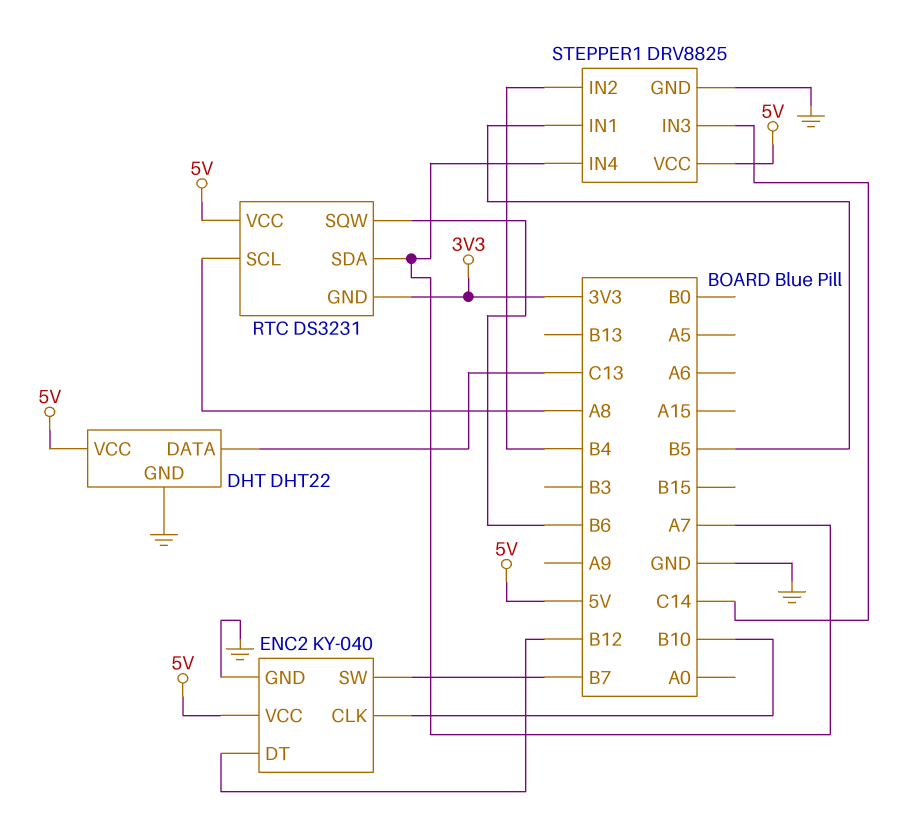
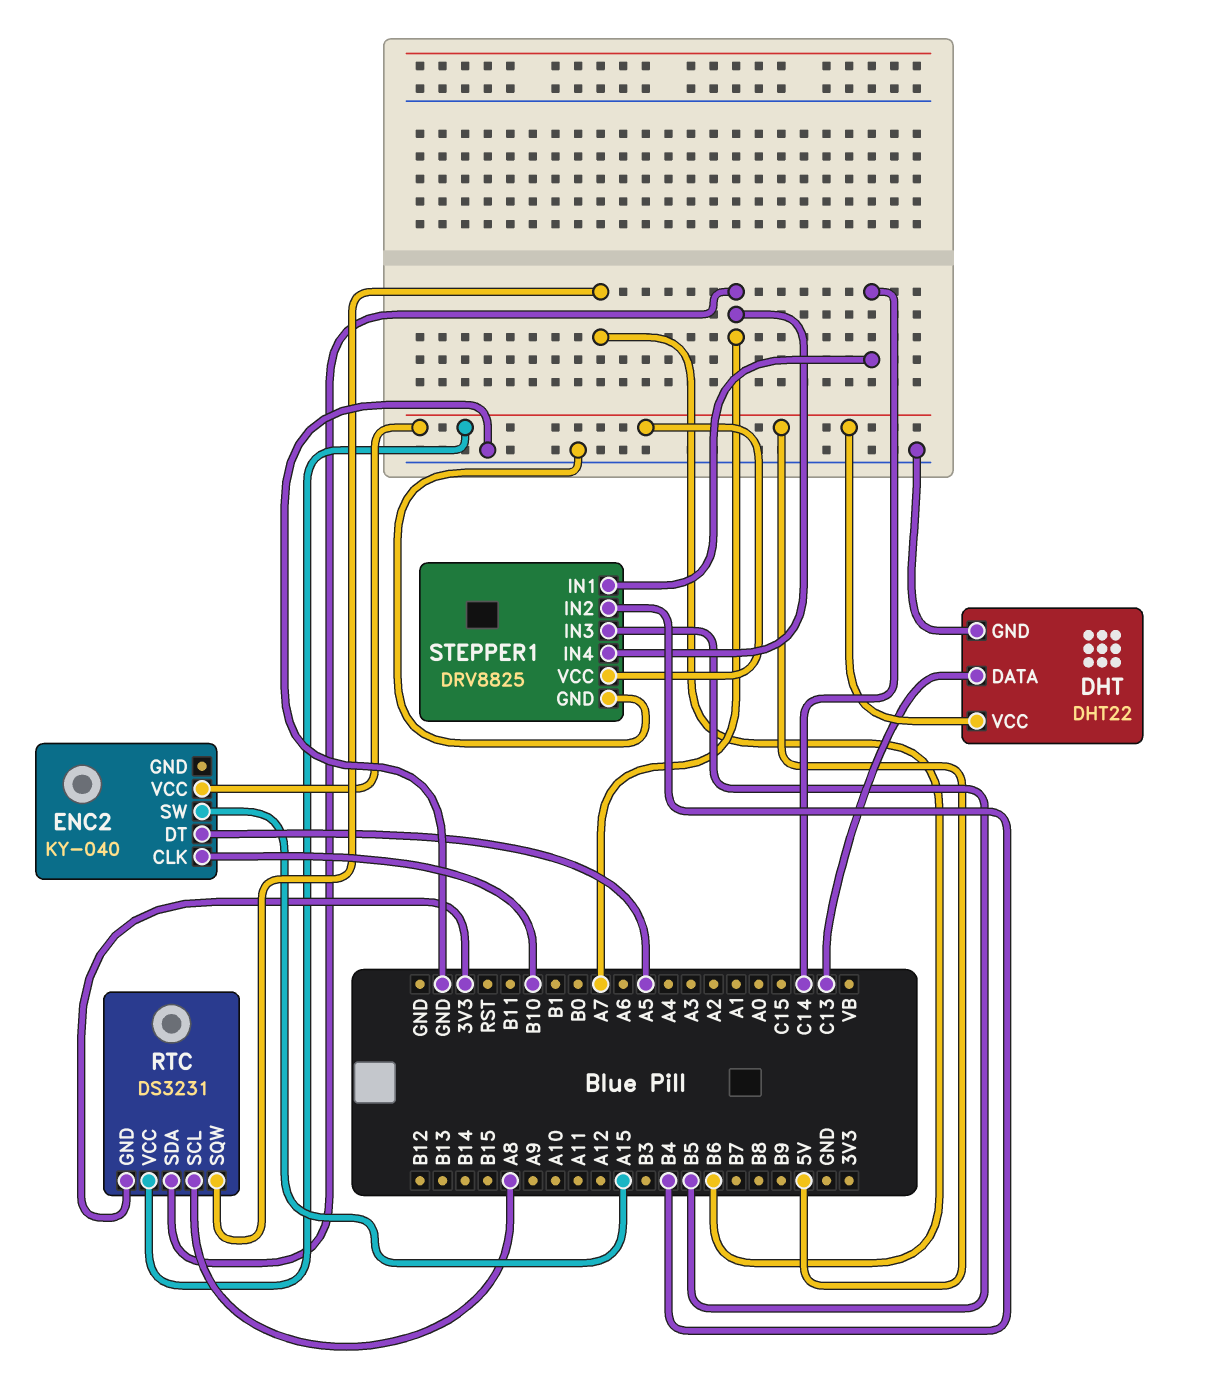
ENC2 pin DT: B12 -> A5
ENC2 pin GND: GND -> none
ENC2 pin SW: B7 -> A15
STEPPER1 pin IN1: B5 -> C14
STEPPER1 pin IN3: C14 -> B5

